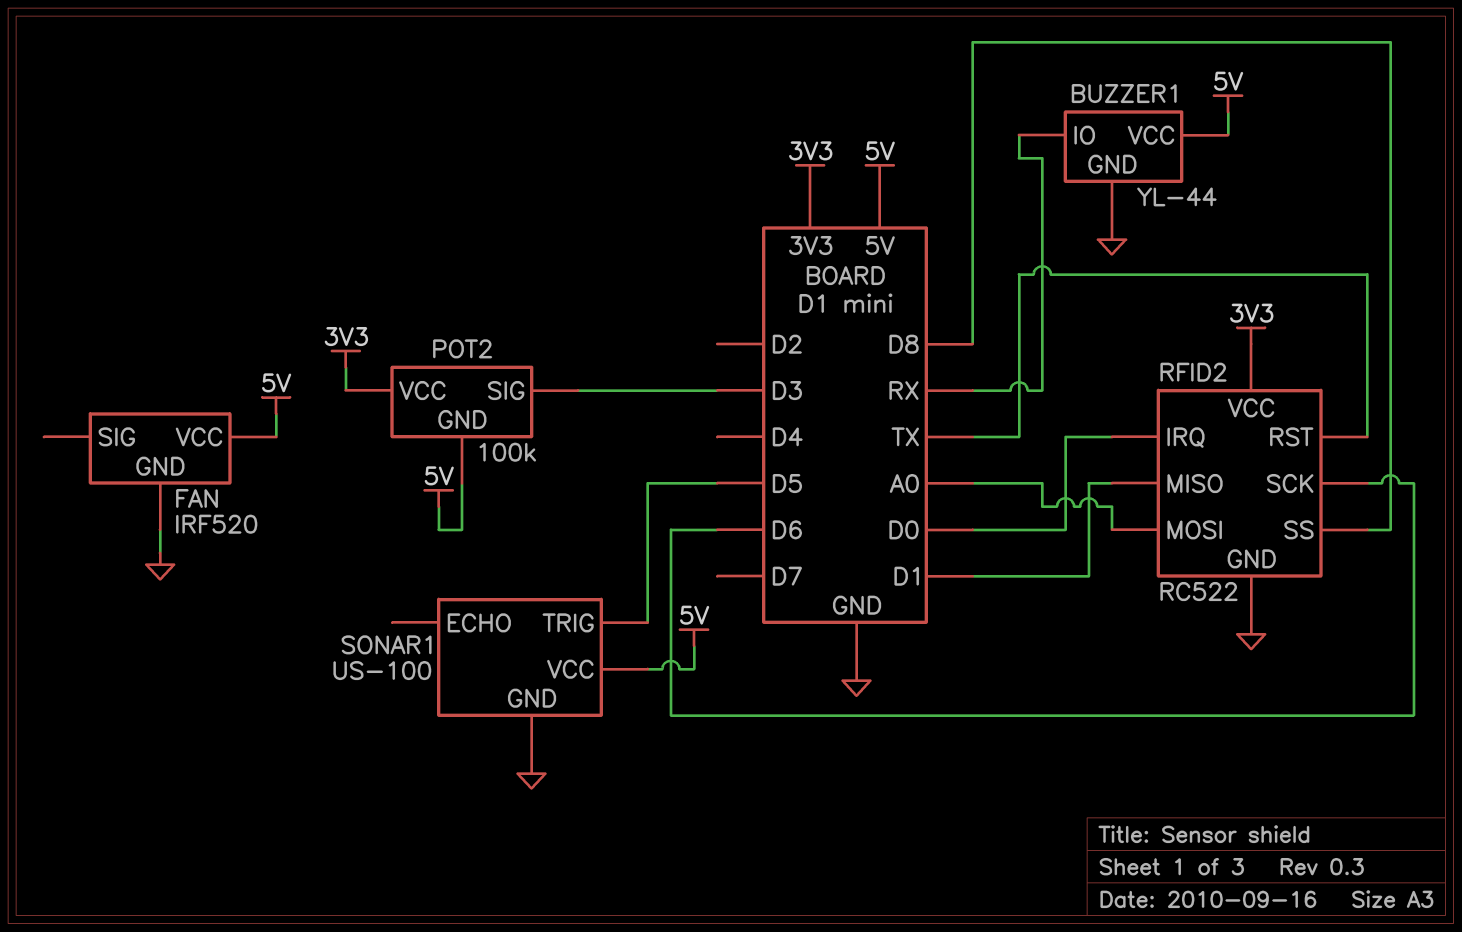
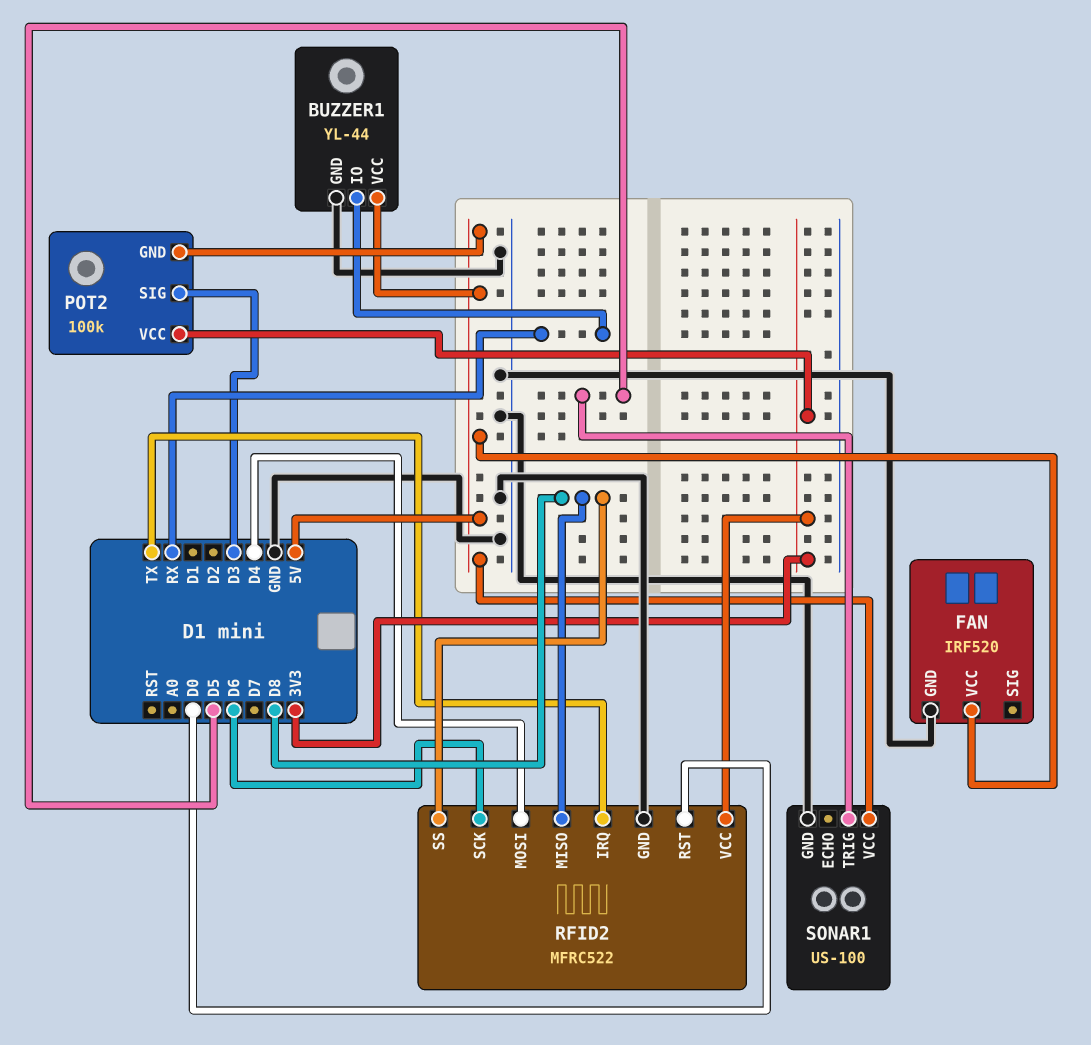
RFID2: RC522 -> MFRC522
RFID2 pin IRQ: D0 -> TX
RFID2 pin MISO: D1 -> D8
RFID2 pin MOSI: A0 -> D4
RFID2 pin RST: TX -> D0

